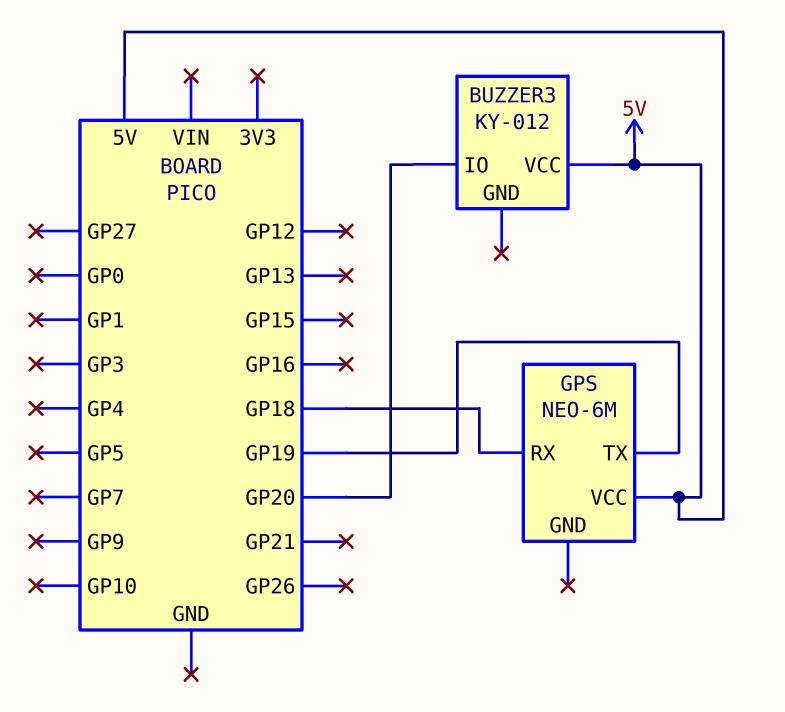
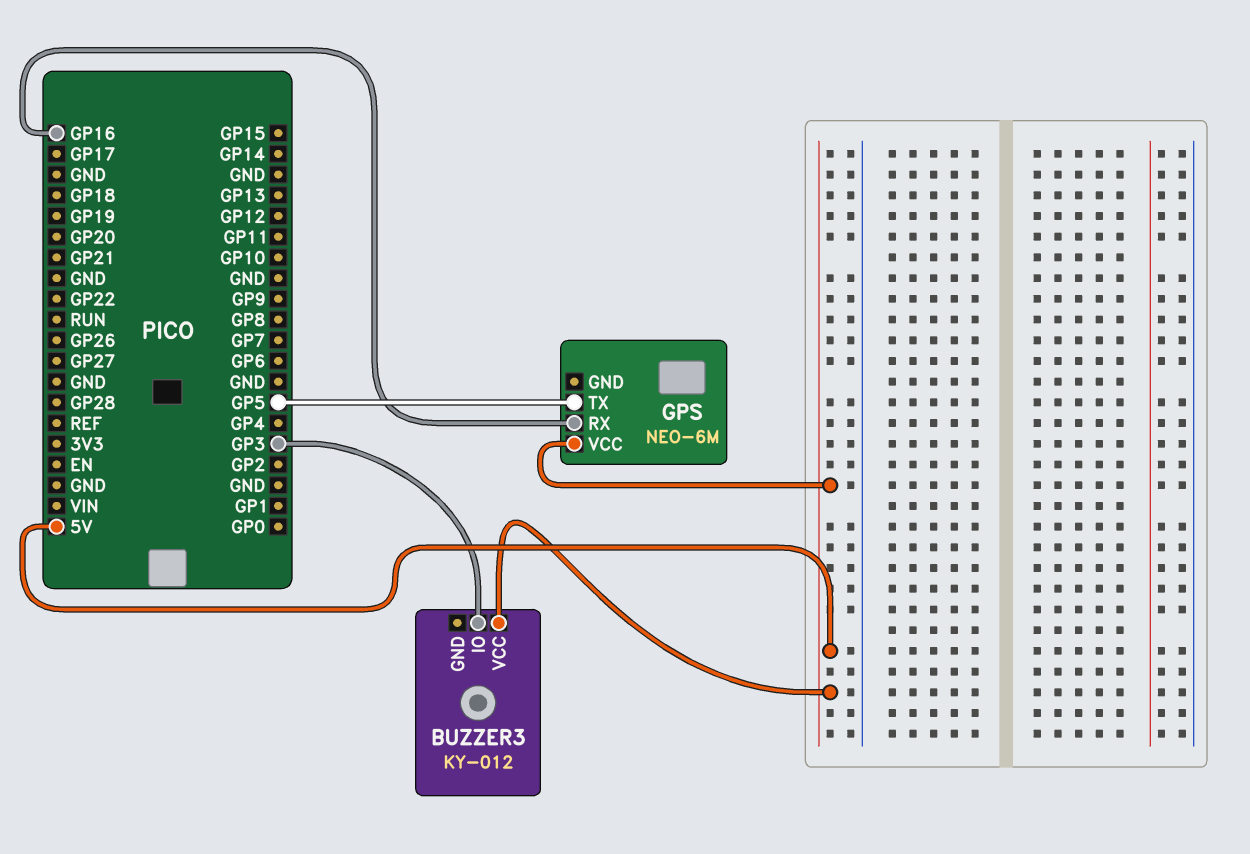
BUZZER3 pin IO: GP20 -> GP3
GPS pin RX: GP18 -> GP16
GPS pin TX: GP19 -> GP5

